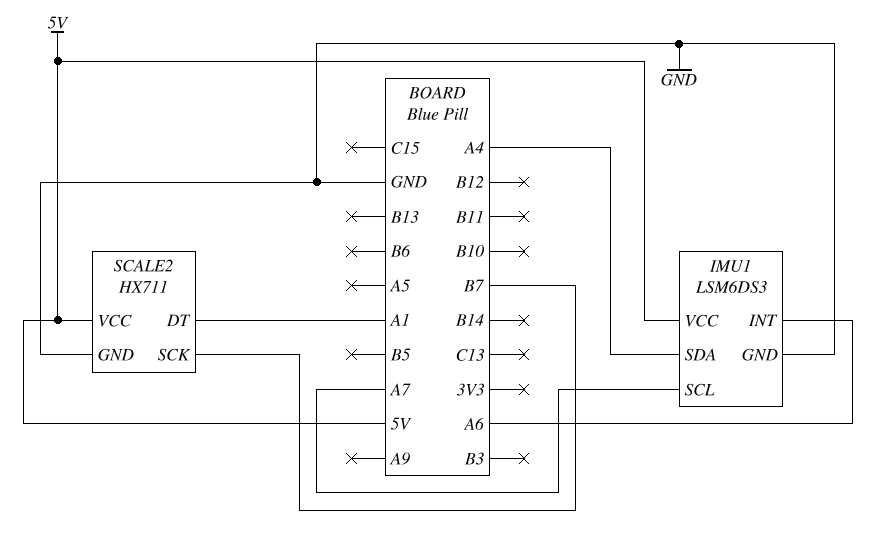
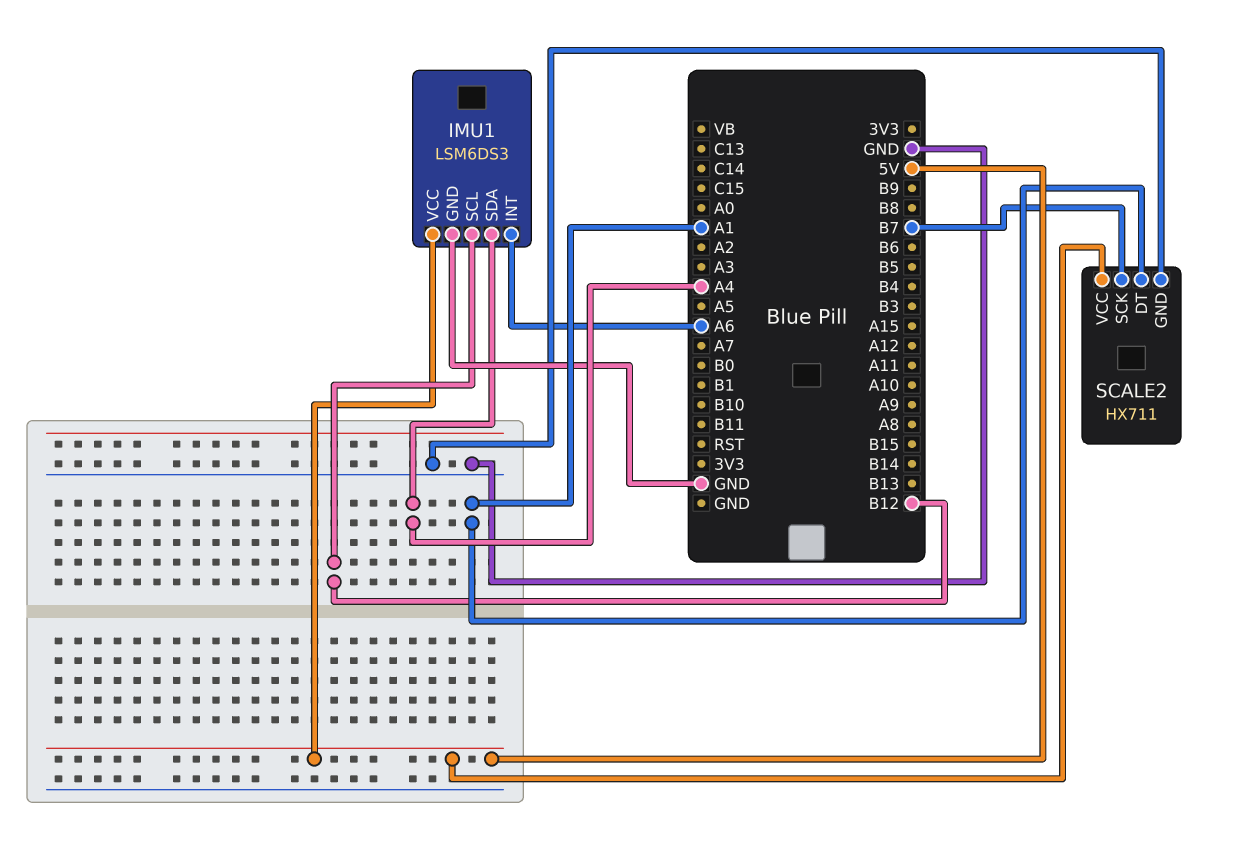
IMU1 pin SCL: A7 -> B12

